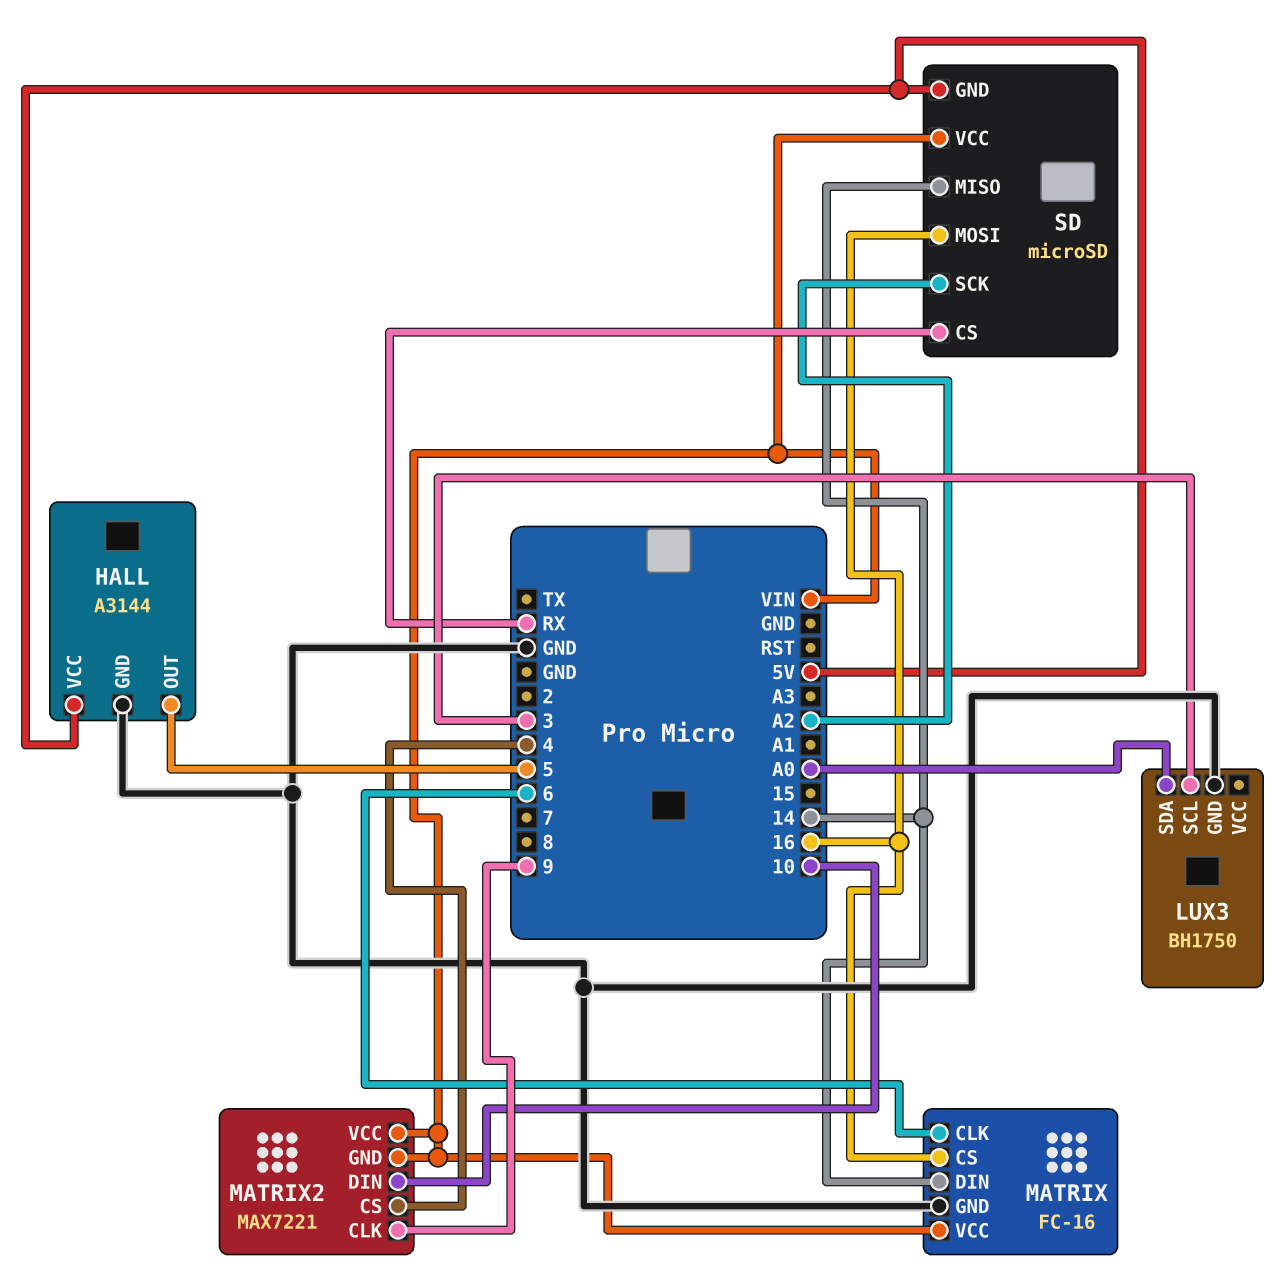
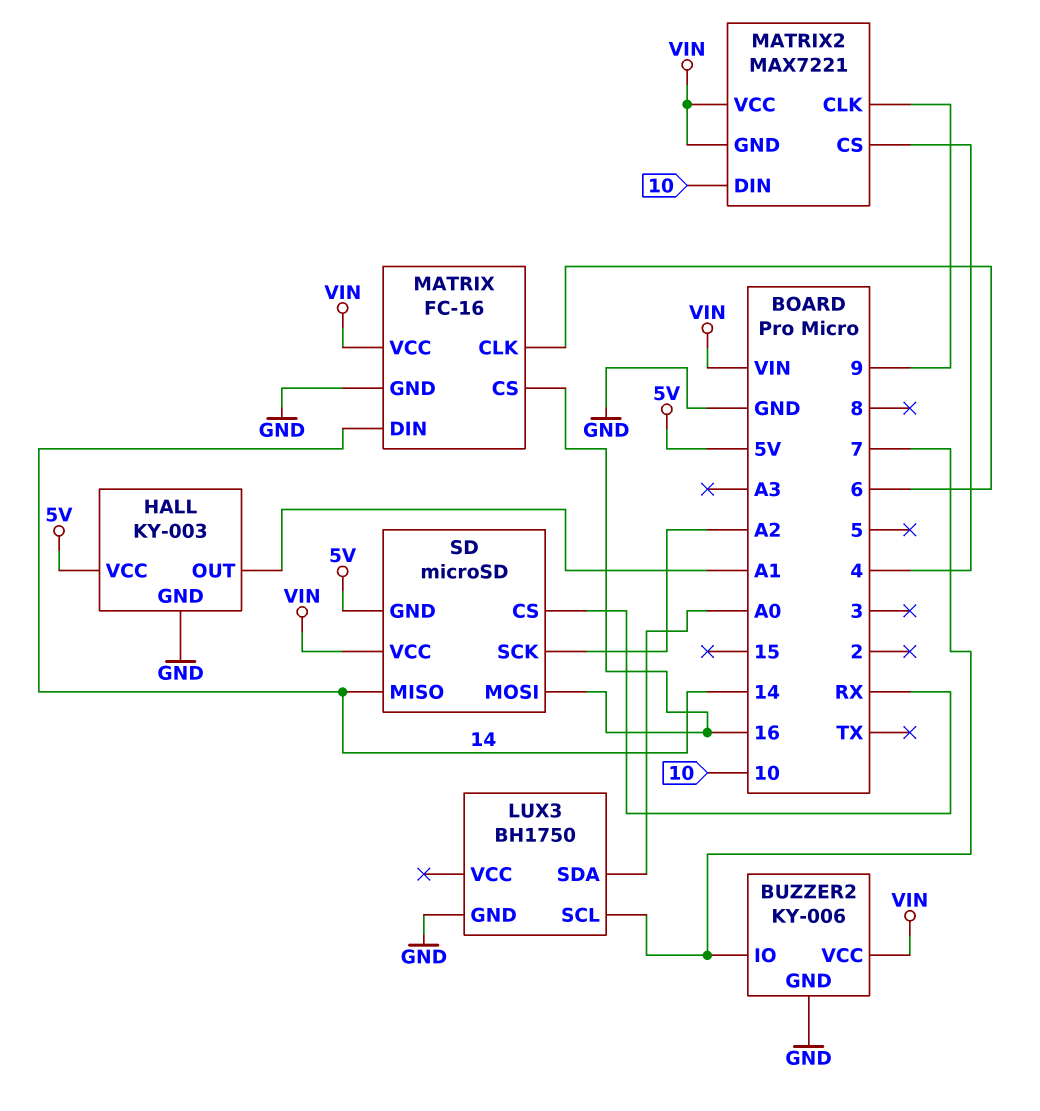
BUZZER2: none -> KY-006
BUZZER2 pin GND: none -> GND
BUZZER2 pin IO: none -> 7
BUZZER2 pin VCC: none -> VIN
HALL: A3144 -> KY-003
HALL pin OUT: 5 -> A1
LUX3 pin SCL: 3 -> 7

